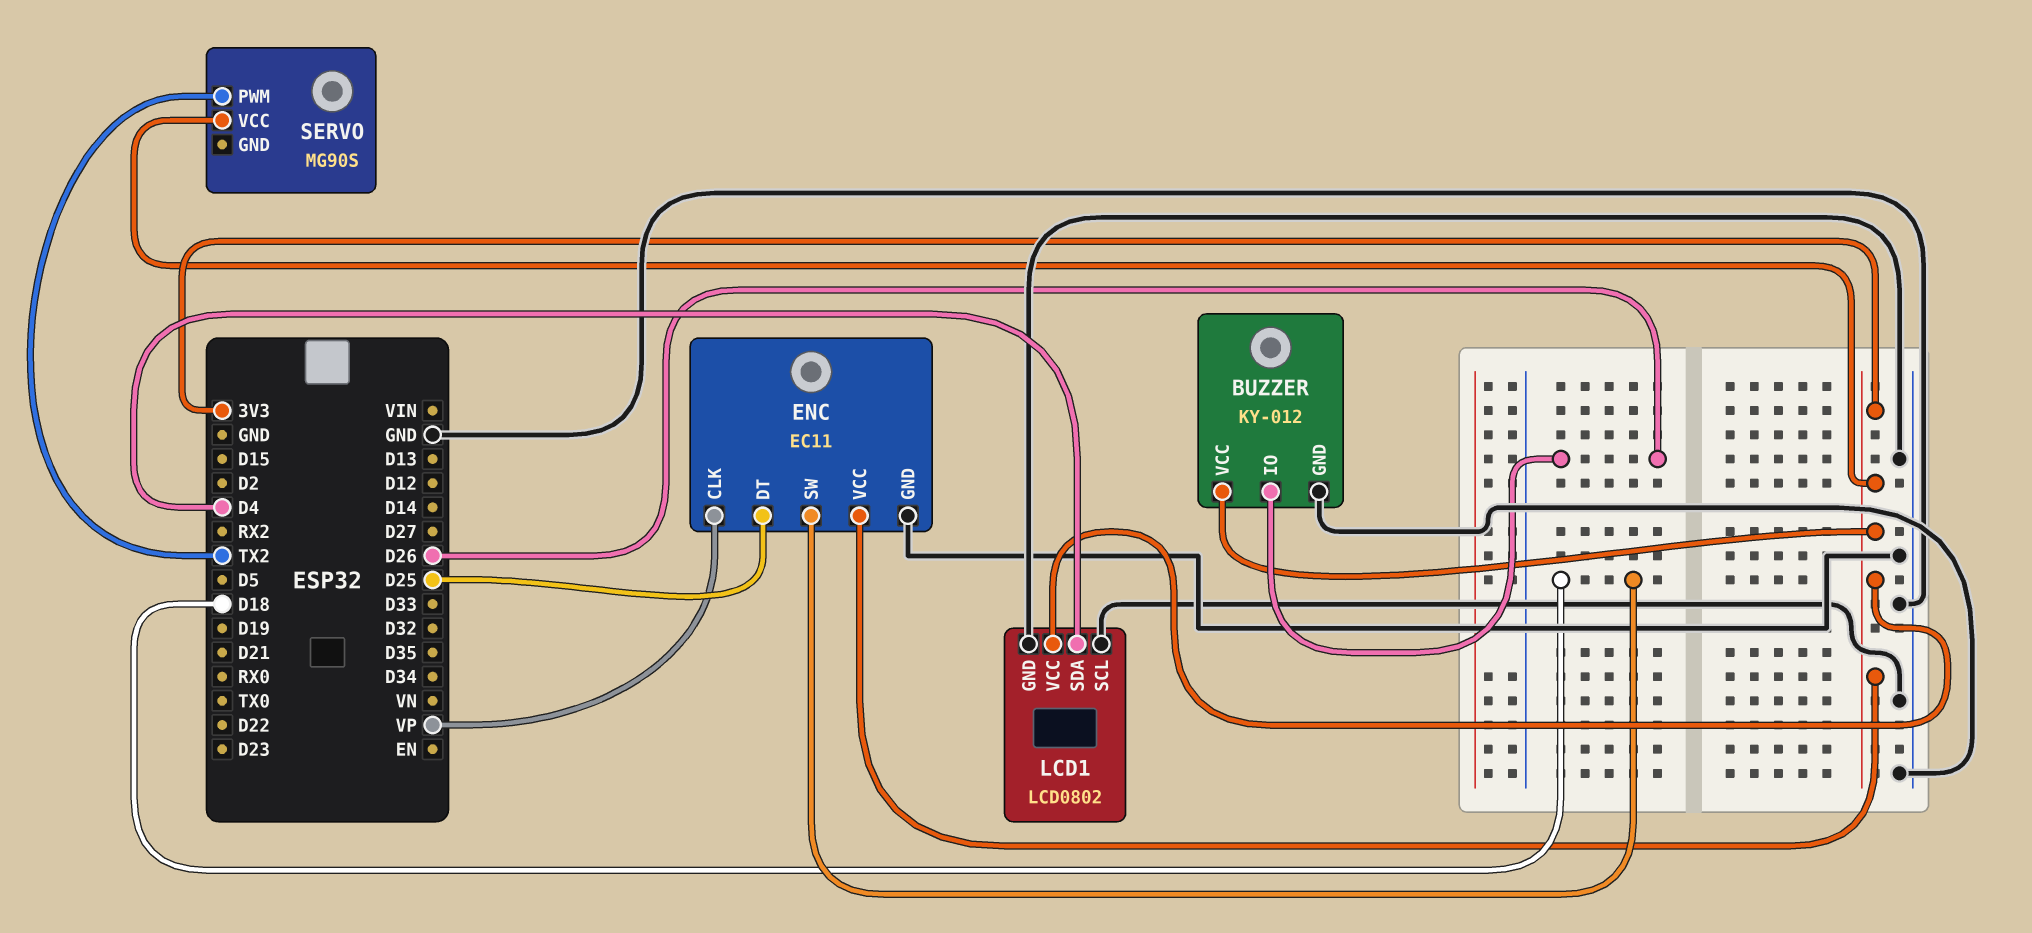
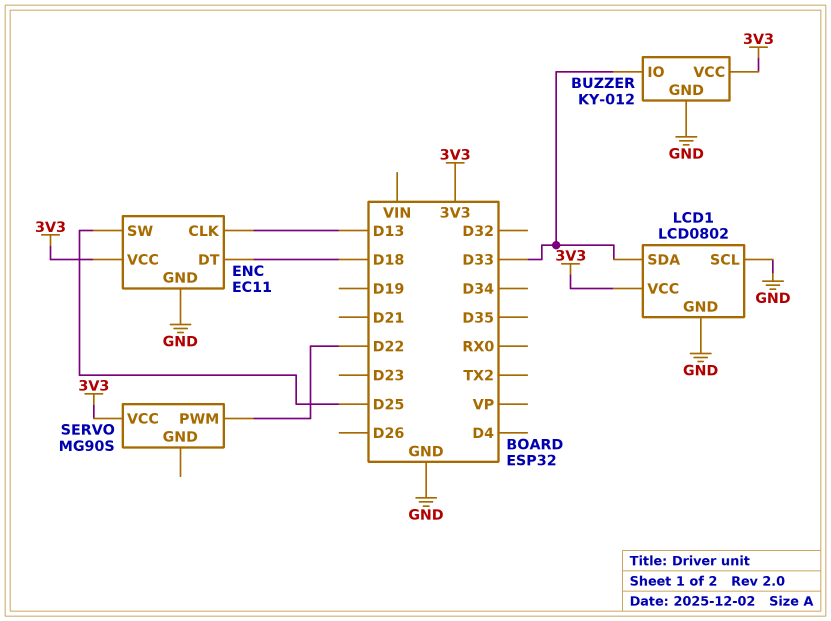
BUZZER pin IO: D26 -> D33
ENC pin CLK: VP -> D13
ENC pin DT: D25 -> D18
ENC pin SW: D18 -> D25
LCD1 pin SDA: D4 -> D33
SERVO pin PWM: TX2 -> D22

